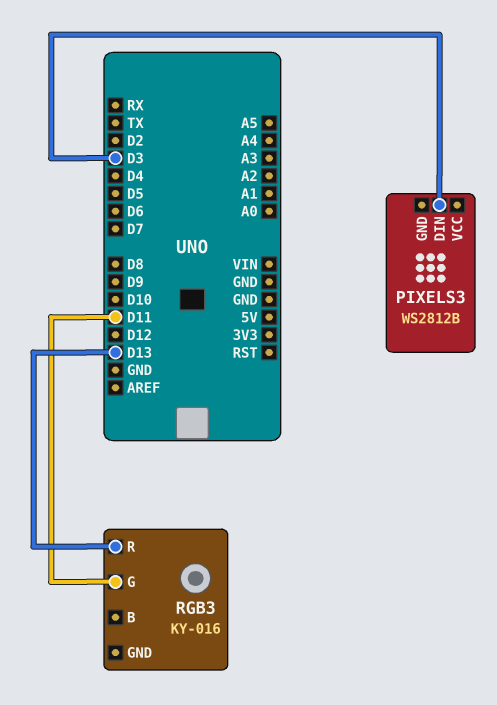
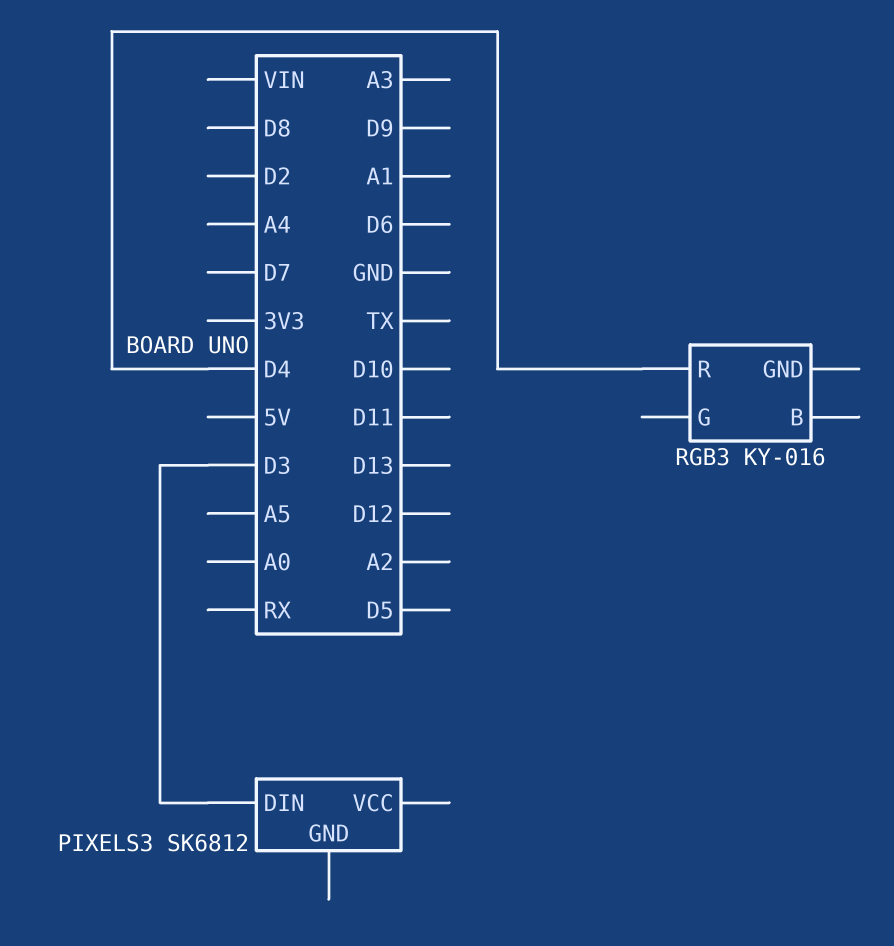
PIXELS3: WS2812B -> SK6812
RGB3 pin G: D11 -> none
RGB3 pin R: D13 -> D4

